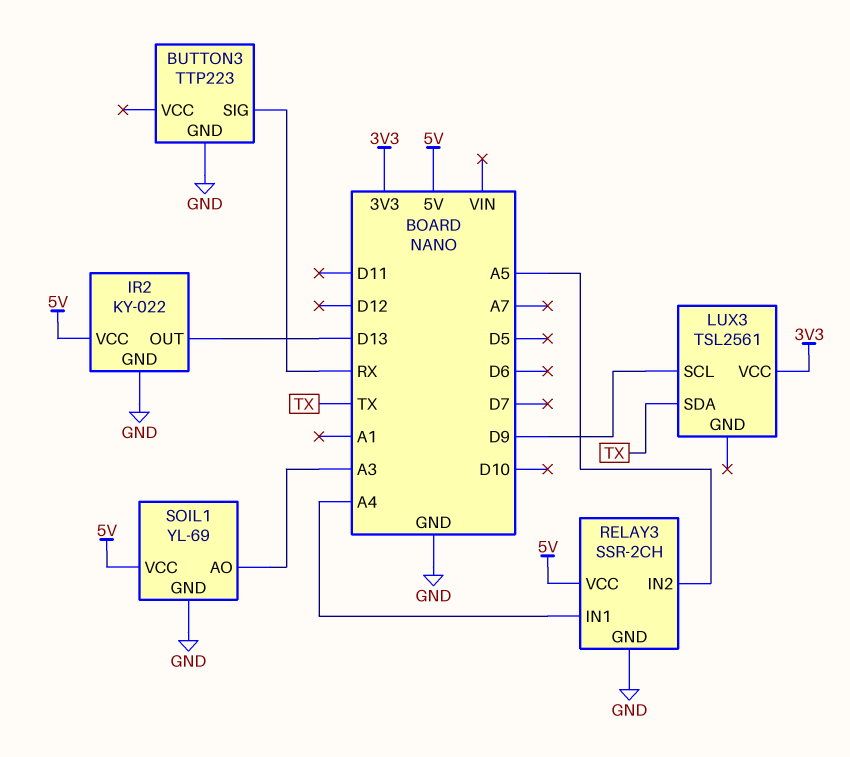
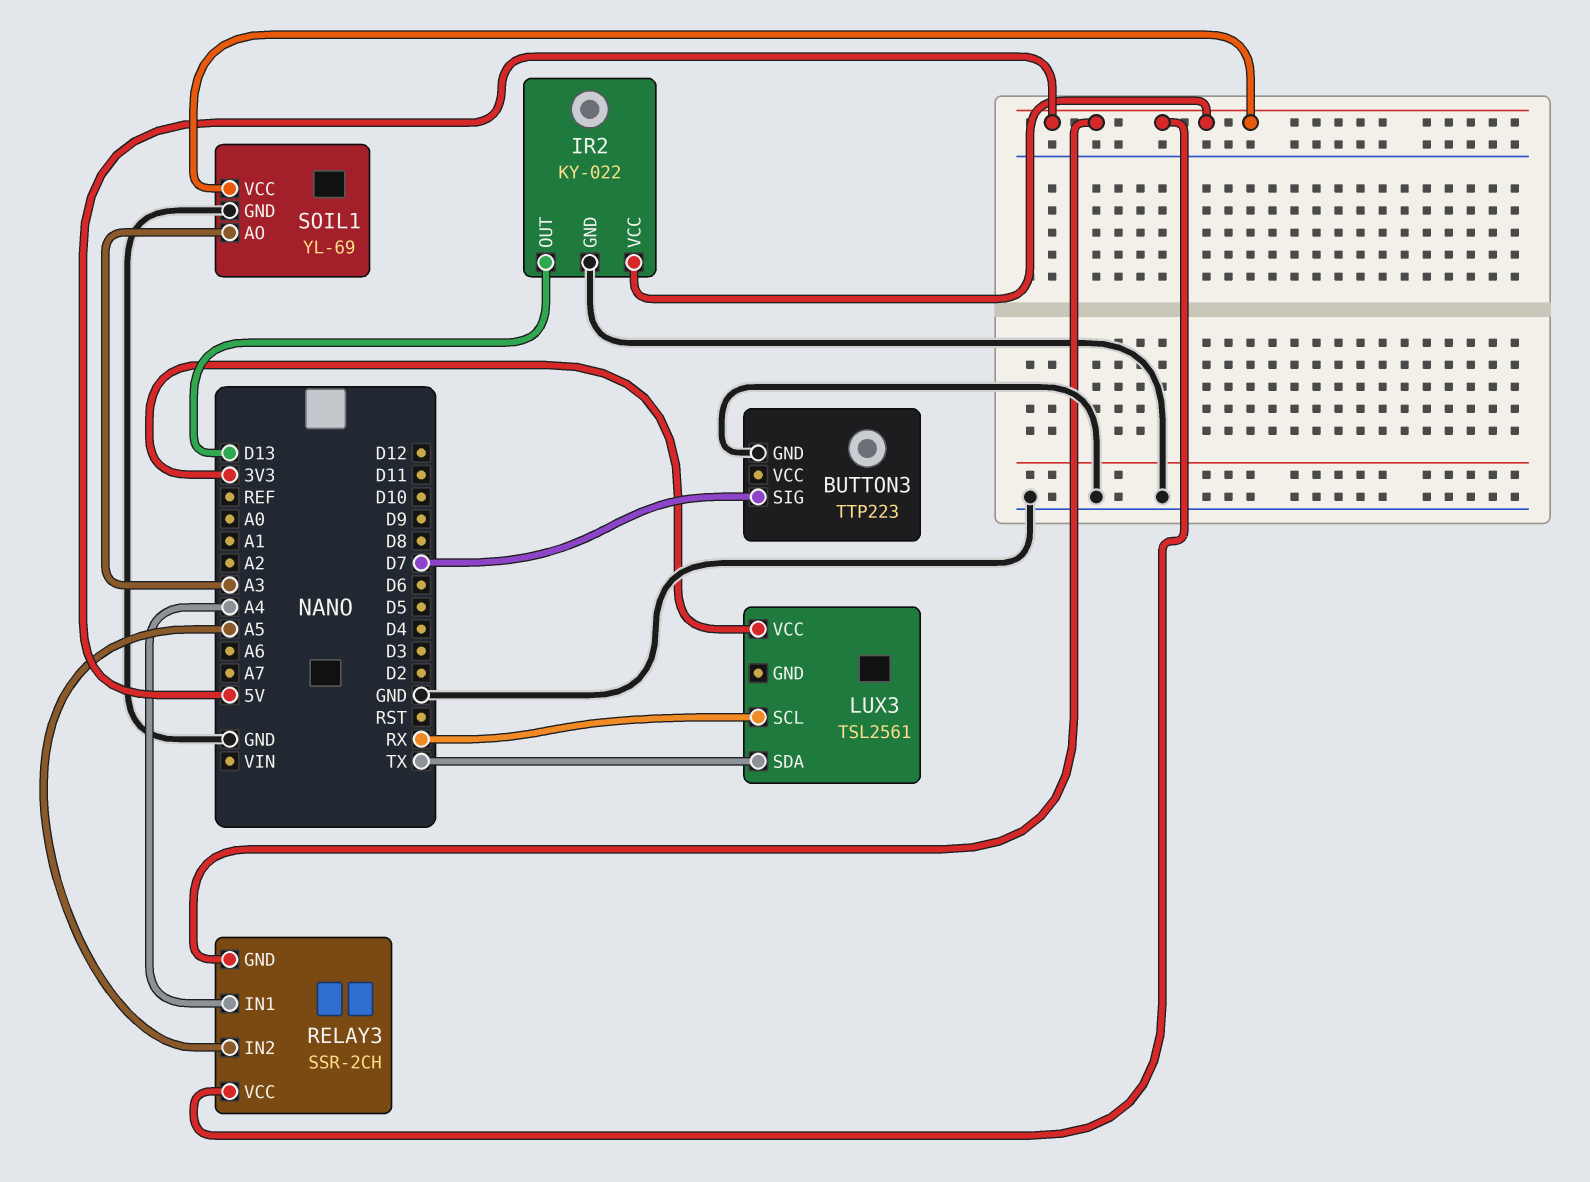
BUTTON3 pin SIG: RX -> D7
LUX3 pin SCL: D9 -> RX
RELAY3 pin GND: GND -> 5V

